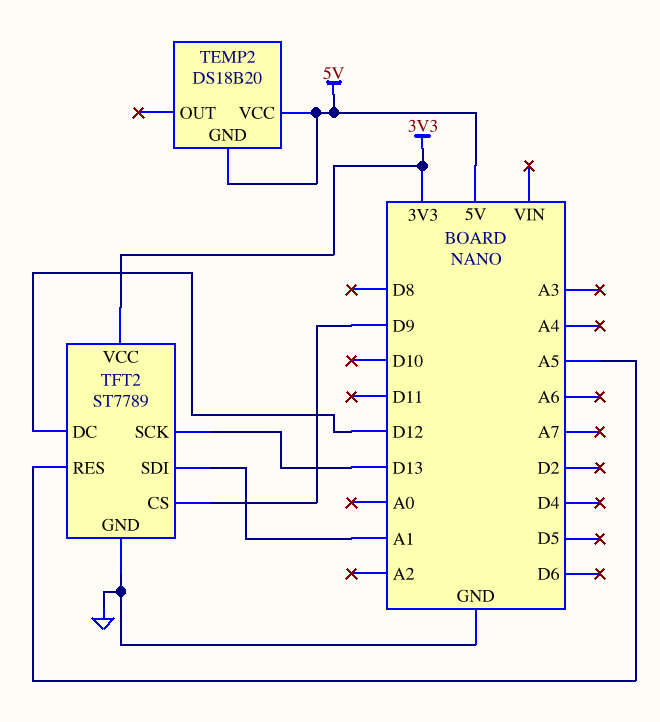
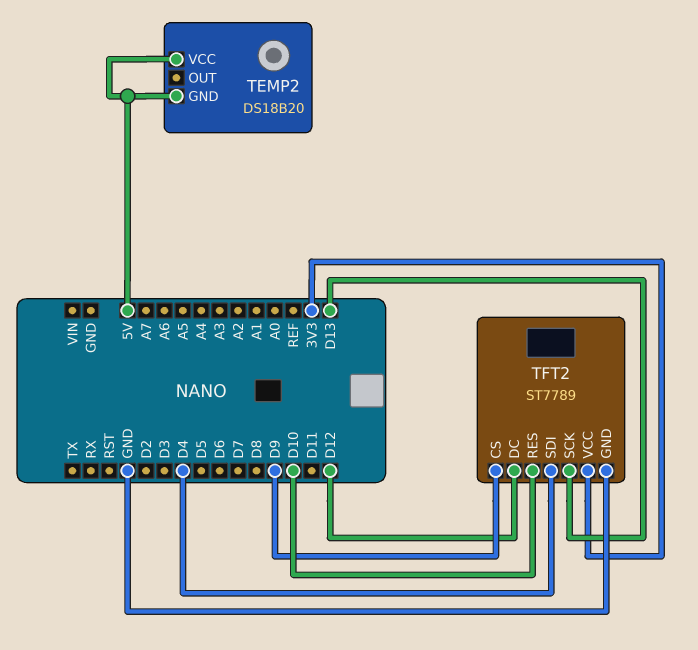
TFT2 pin RES: A5 -> D10
TFT2 pin SDI: A1 -> D4

